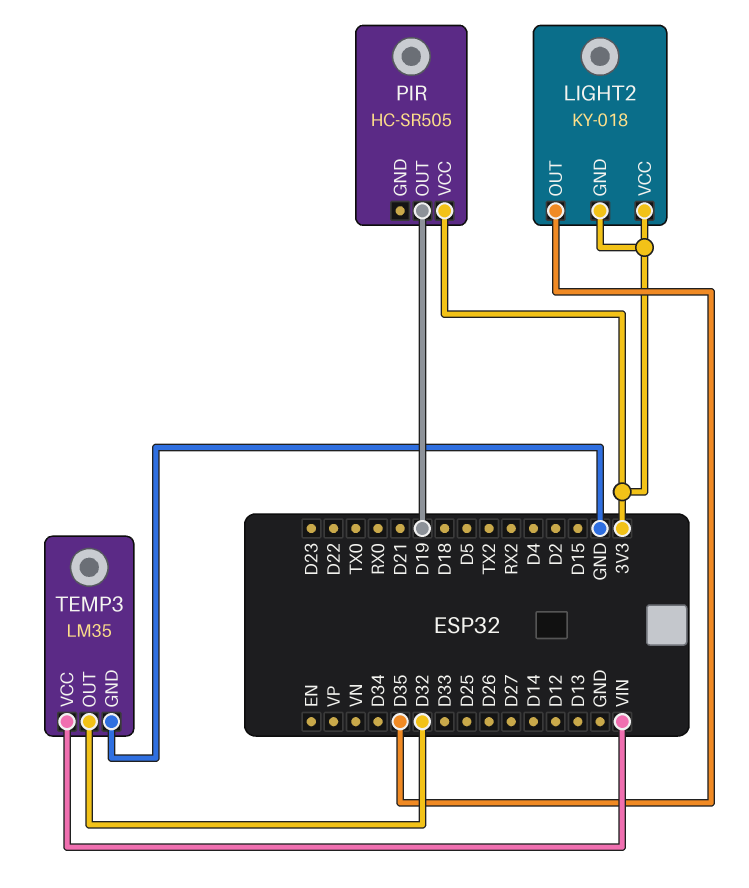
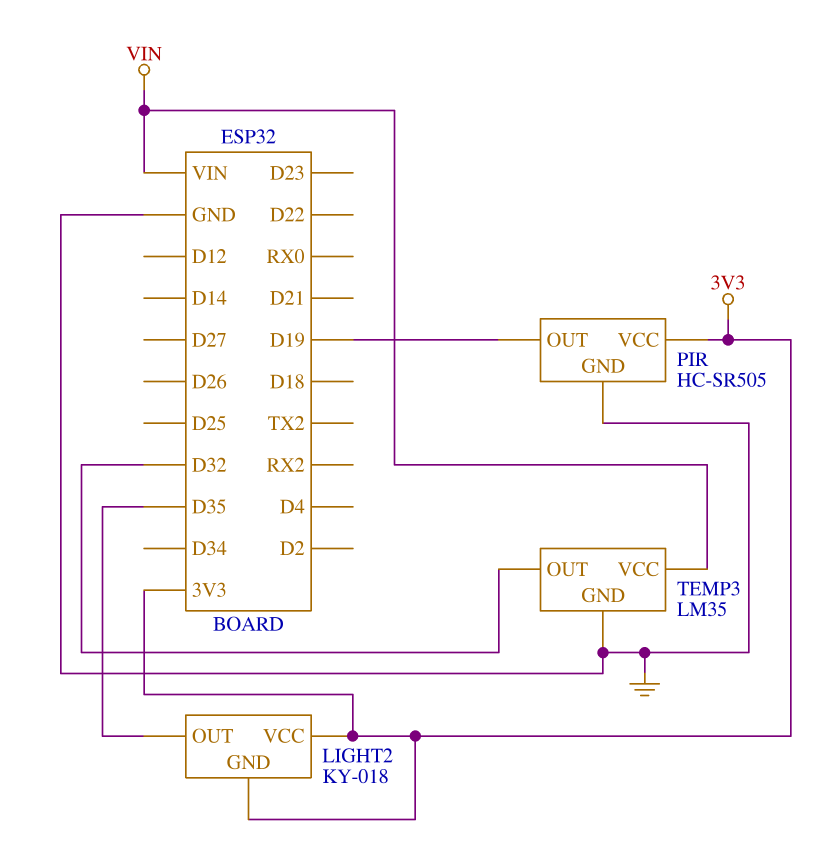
PIR pin GND: none -> GND

